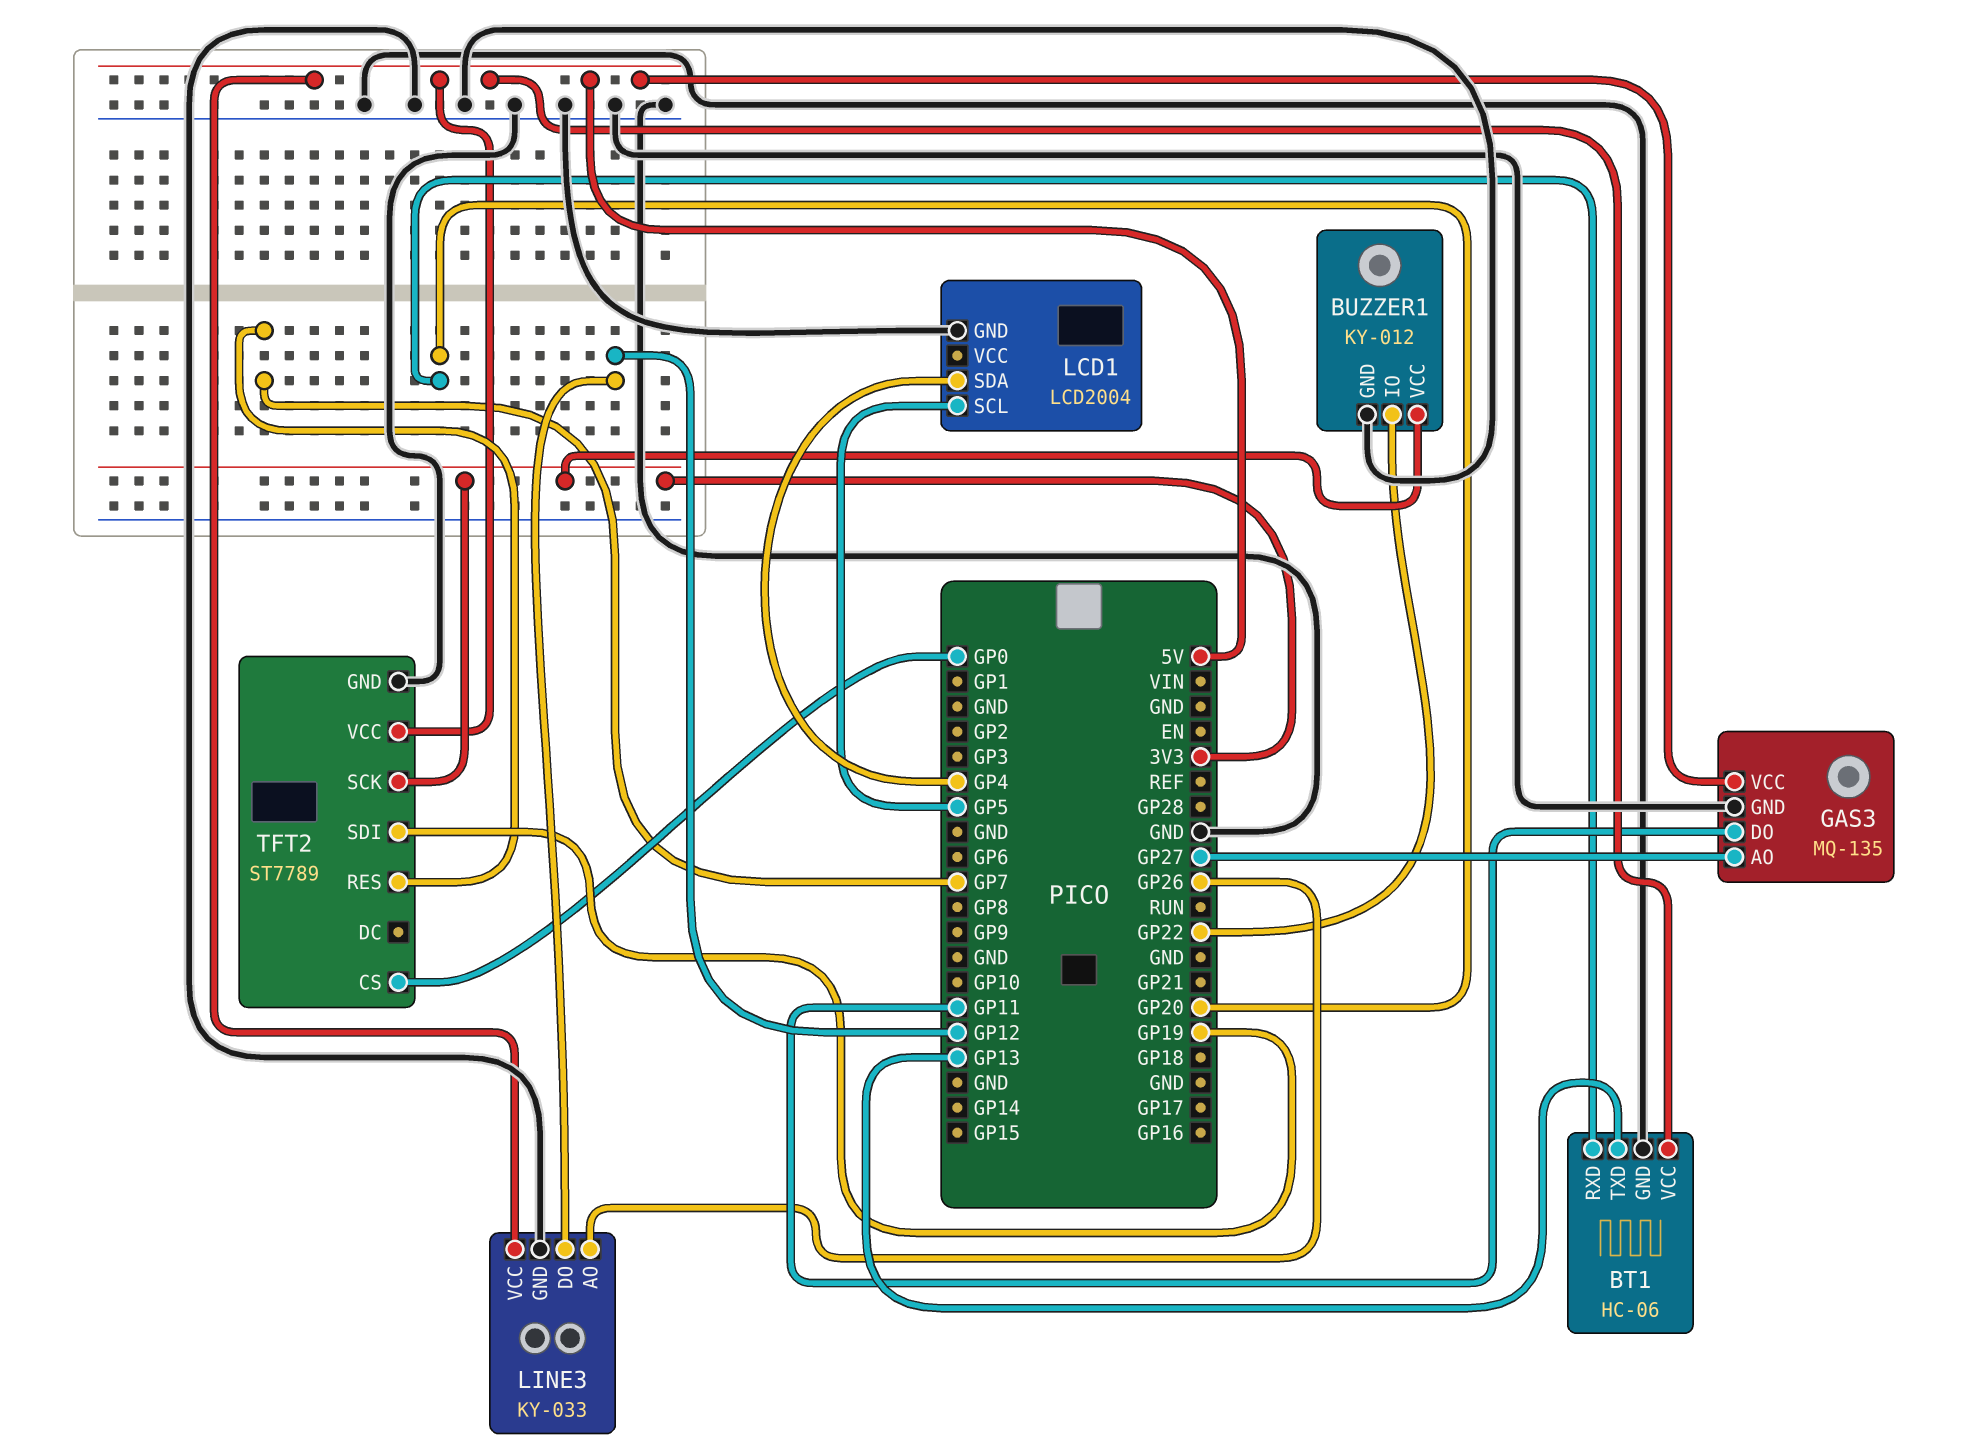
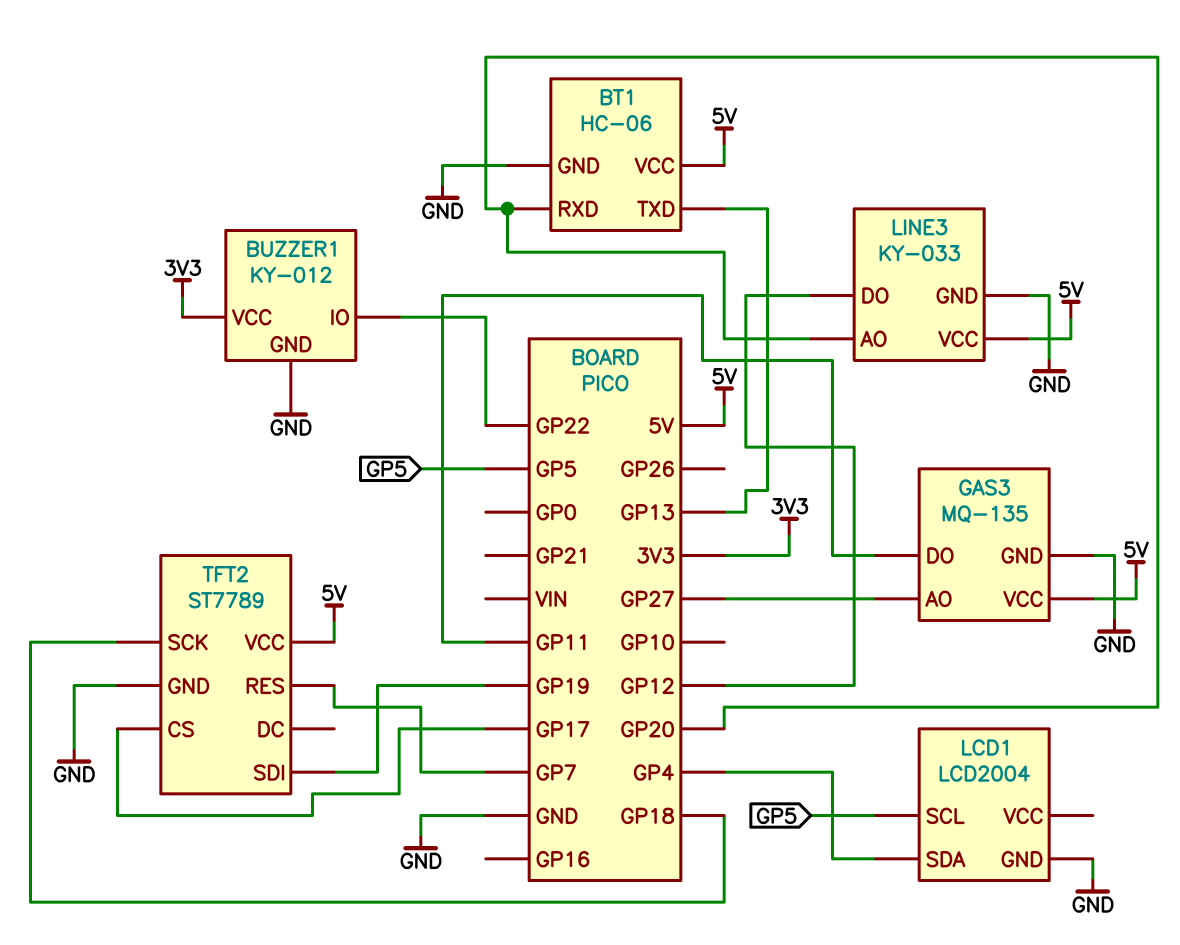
LINE3 pin AO: GP26 -> GP20
TFT2 pin CS: GP0 -> GP17
TFT2 pin SCK: 3V3 -> GP18

